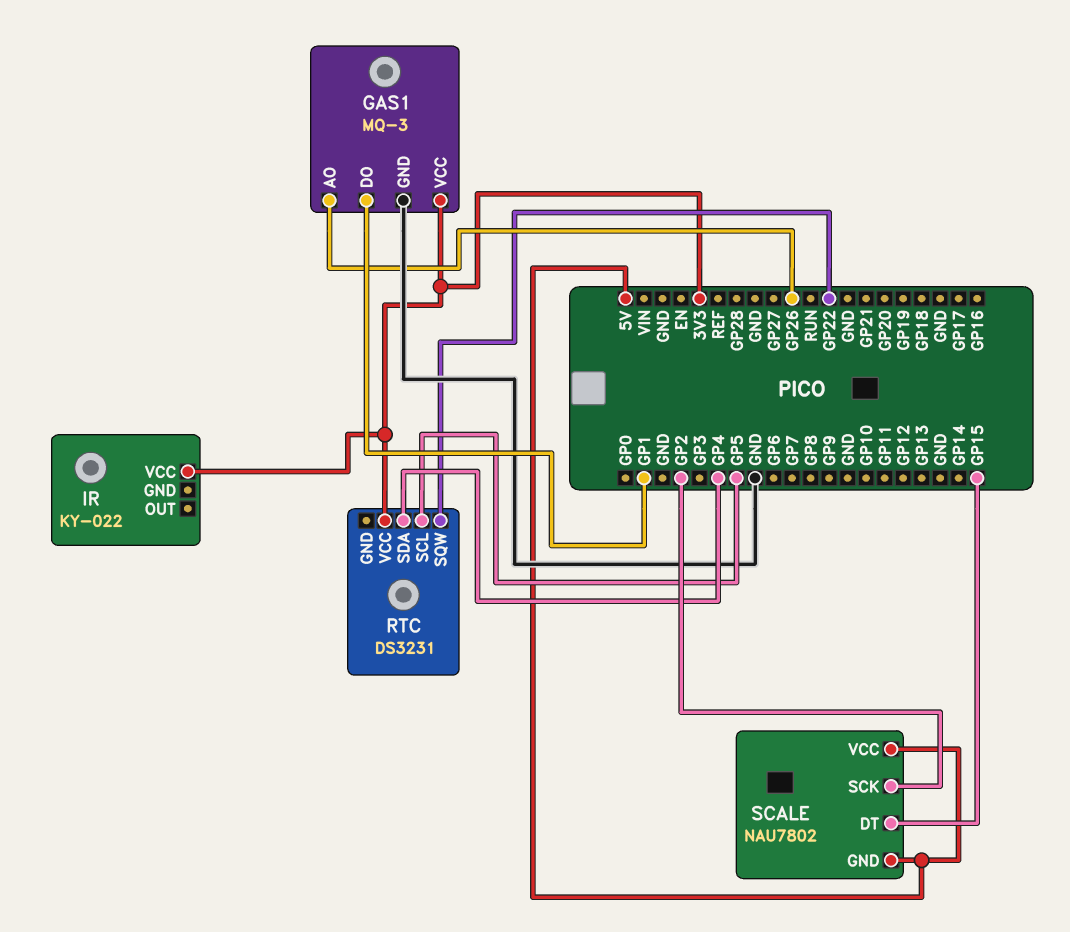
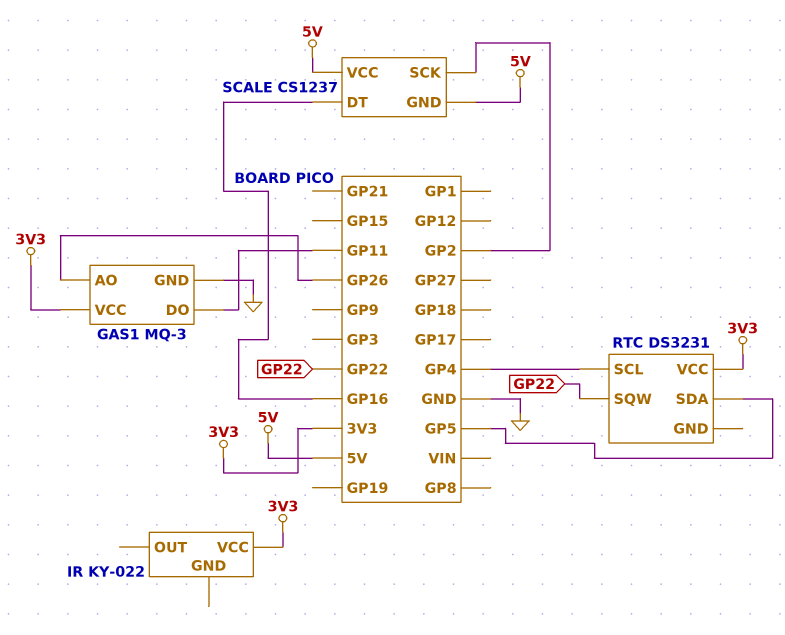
GAS1 pin DO: GP1 -> GP11
RTC pin SCL: GP5 -> GP4
RTC pin SDA: GP4 -> GP5
SCALE: NAU7802 -> CS1237
SCALE pin DT: GP15 -> GP16

